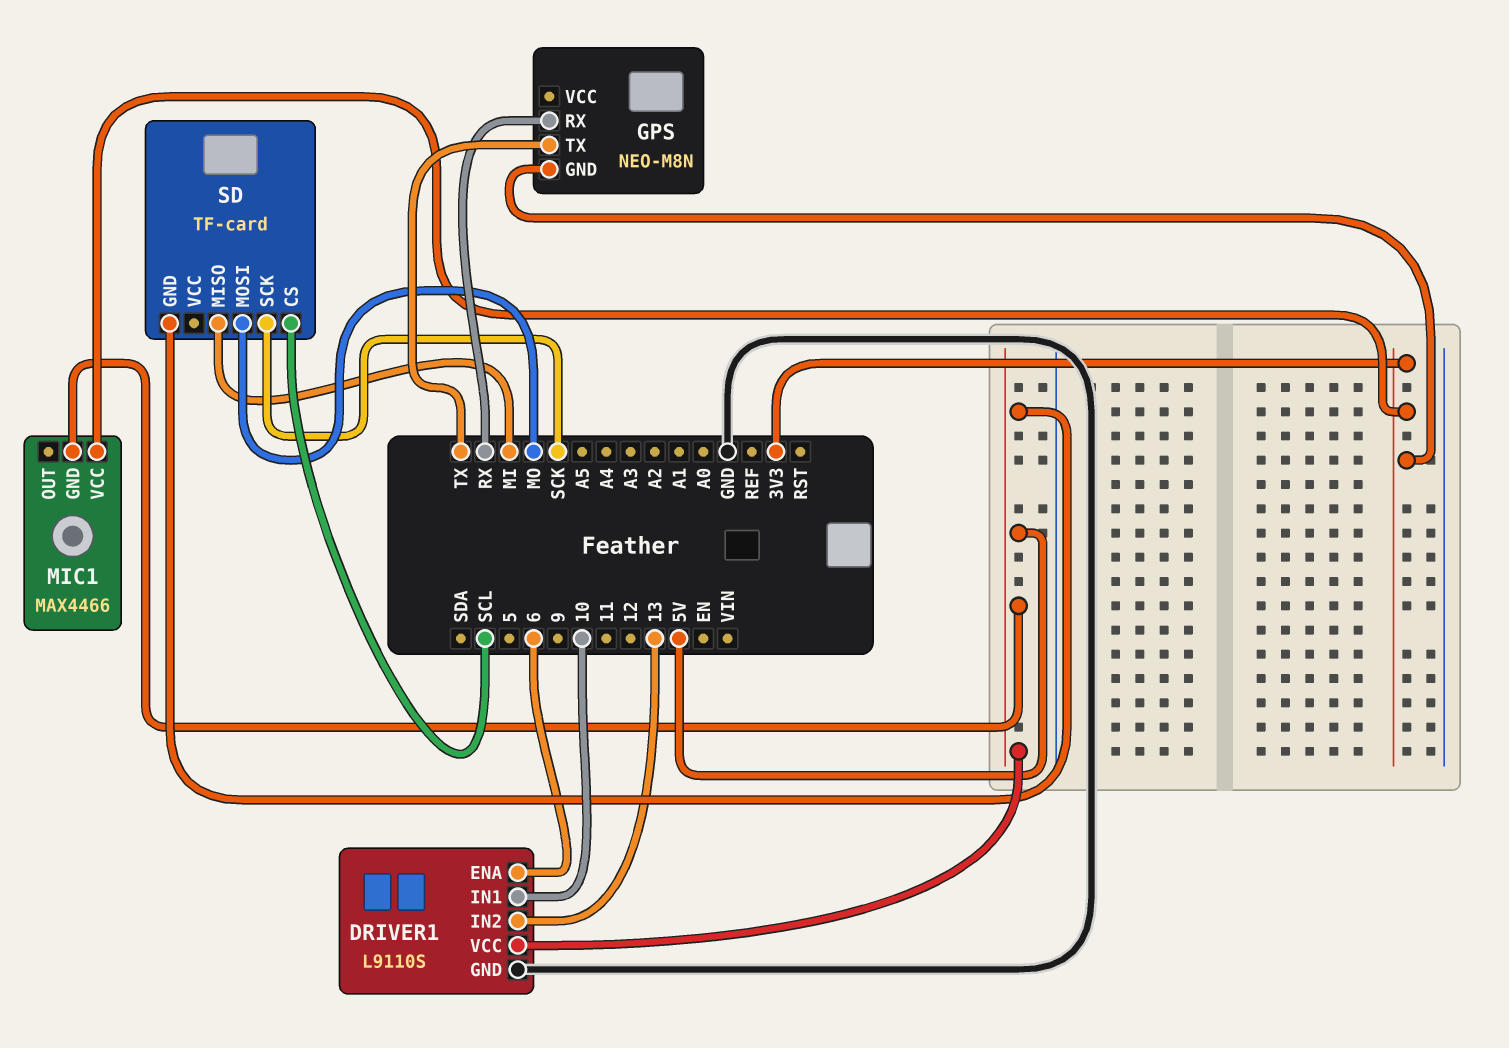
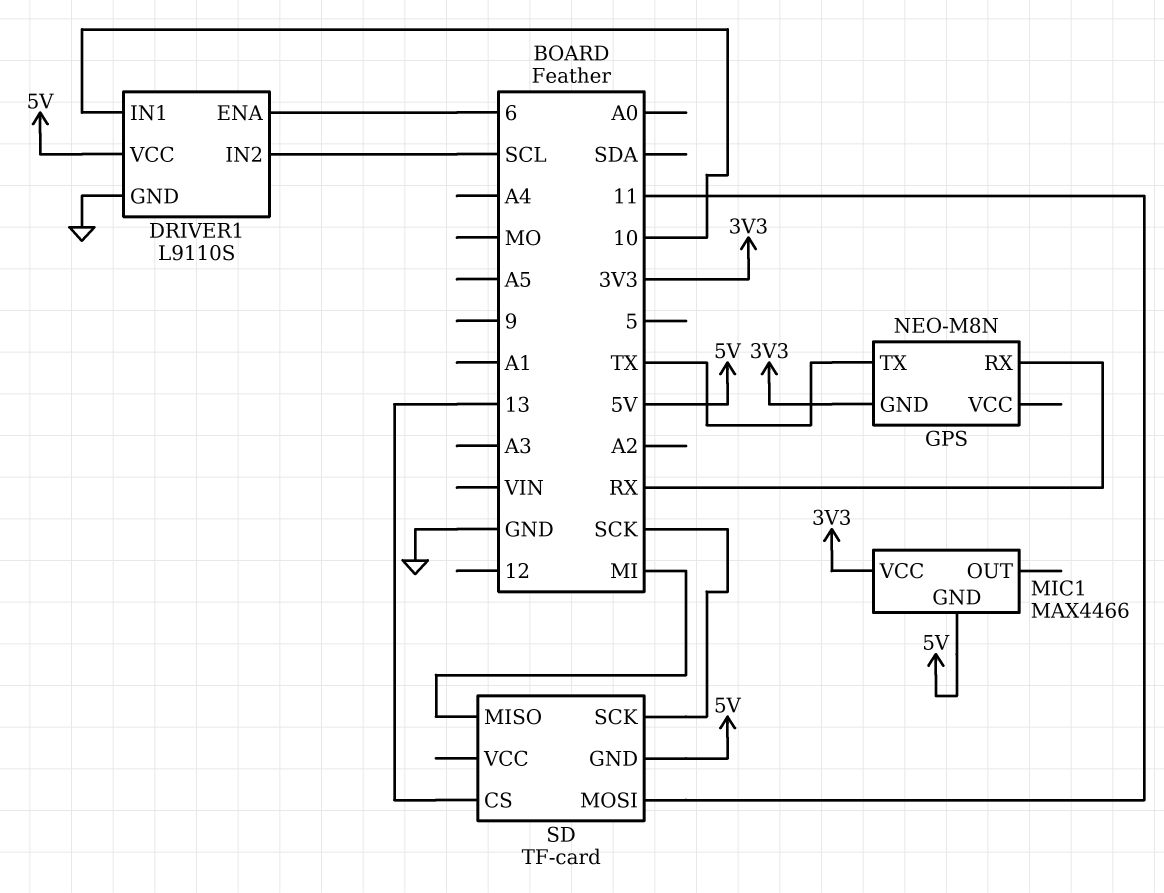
DRIVER1 pin IN2: 13 -> SCL
SD pin CS: SCL -> 13
SD pin MOSI: MO -> 11

